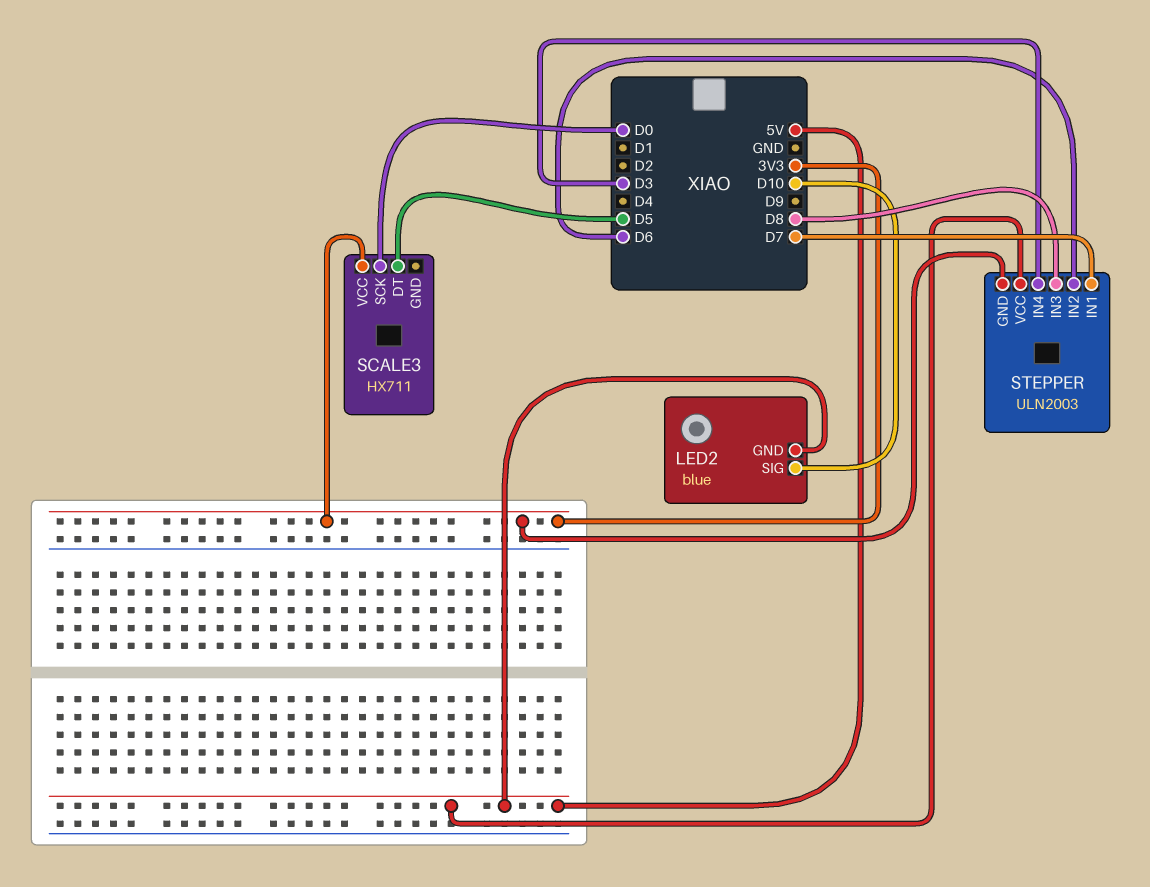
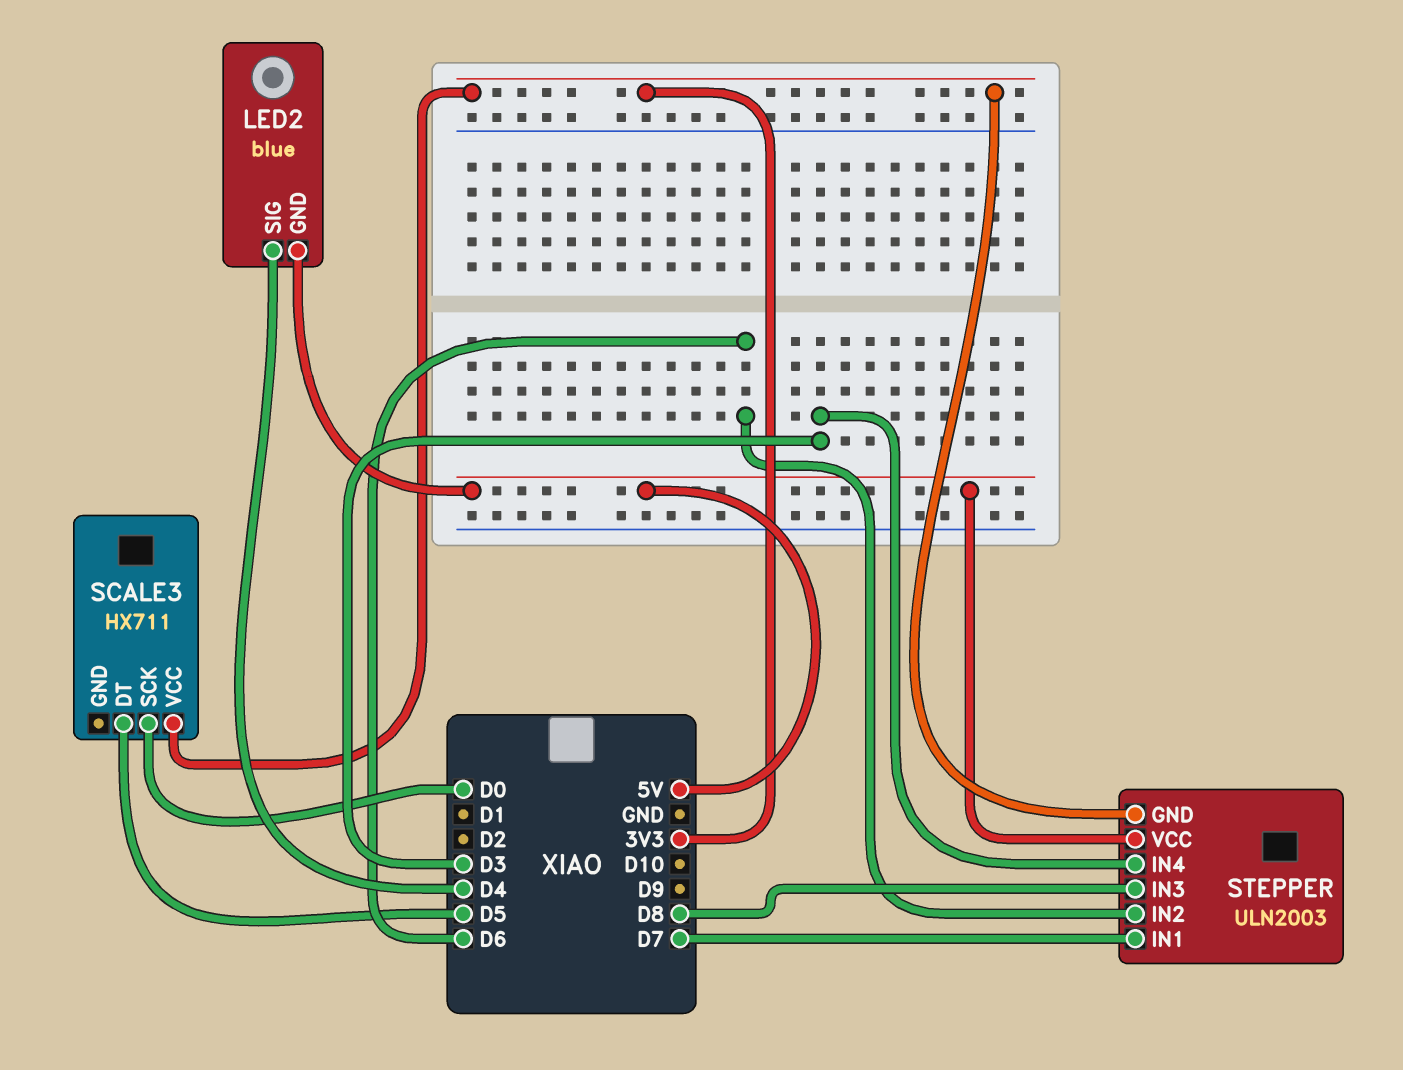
LED2 pin SIG: D10 -> D4

